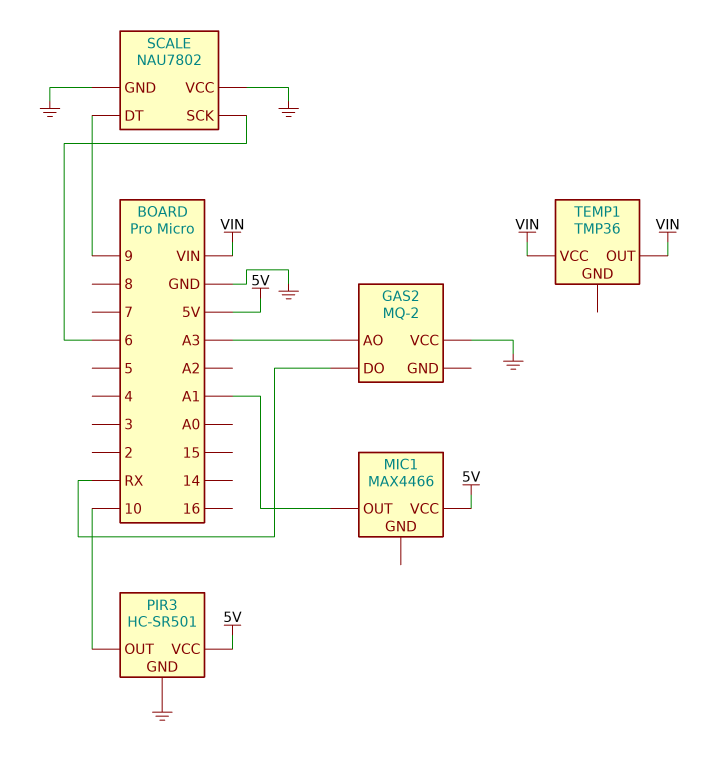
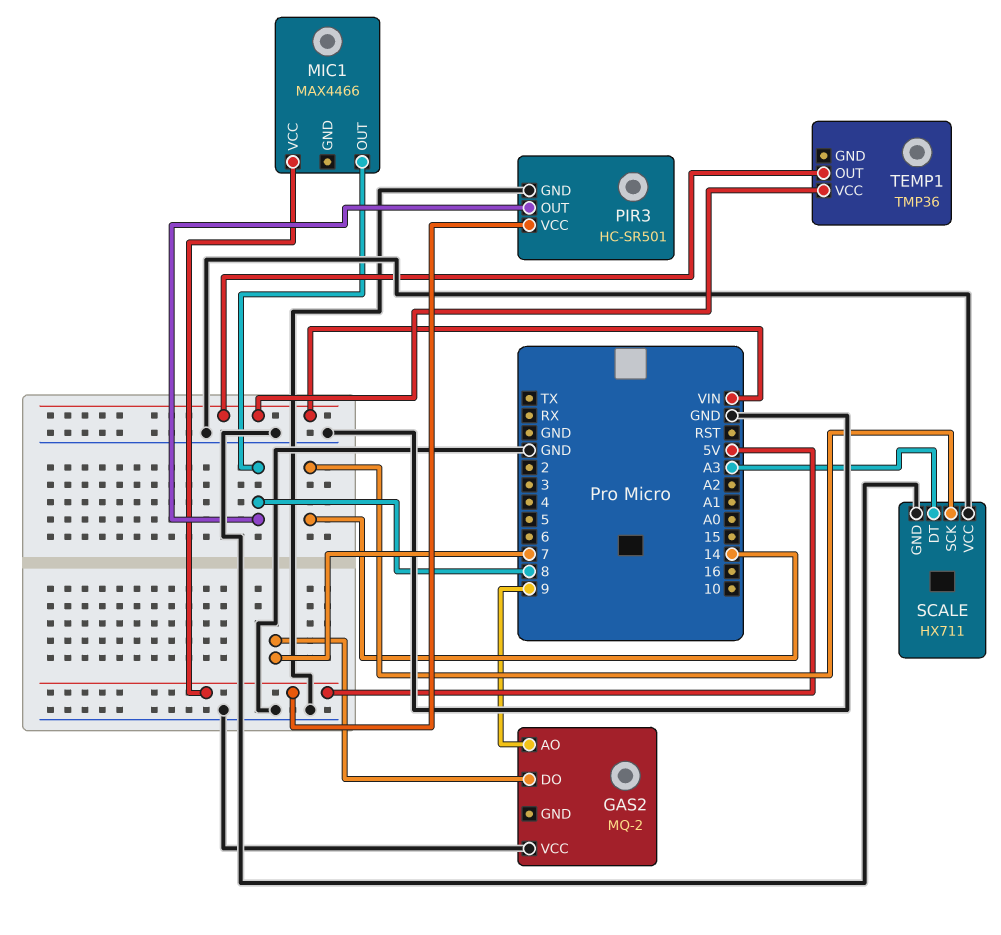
GAS2 pin AO: A3 -> 9
GAS2 pin DO: RX -> 7
MIC1 pin OUT: A1 -> 8
PIR3 pin OUT: 10 -> 8
SCALE: NAU7802 -> HX711
SCALE pin DT: 9 -> A3
SCALE pin SCK: 6 -> 14

